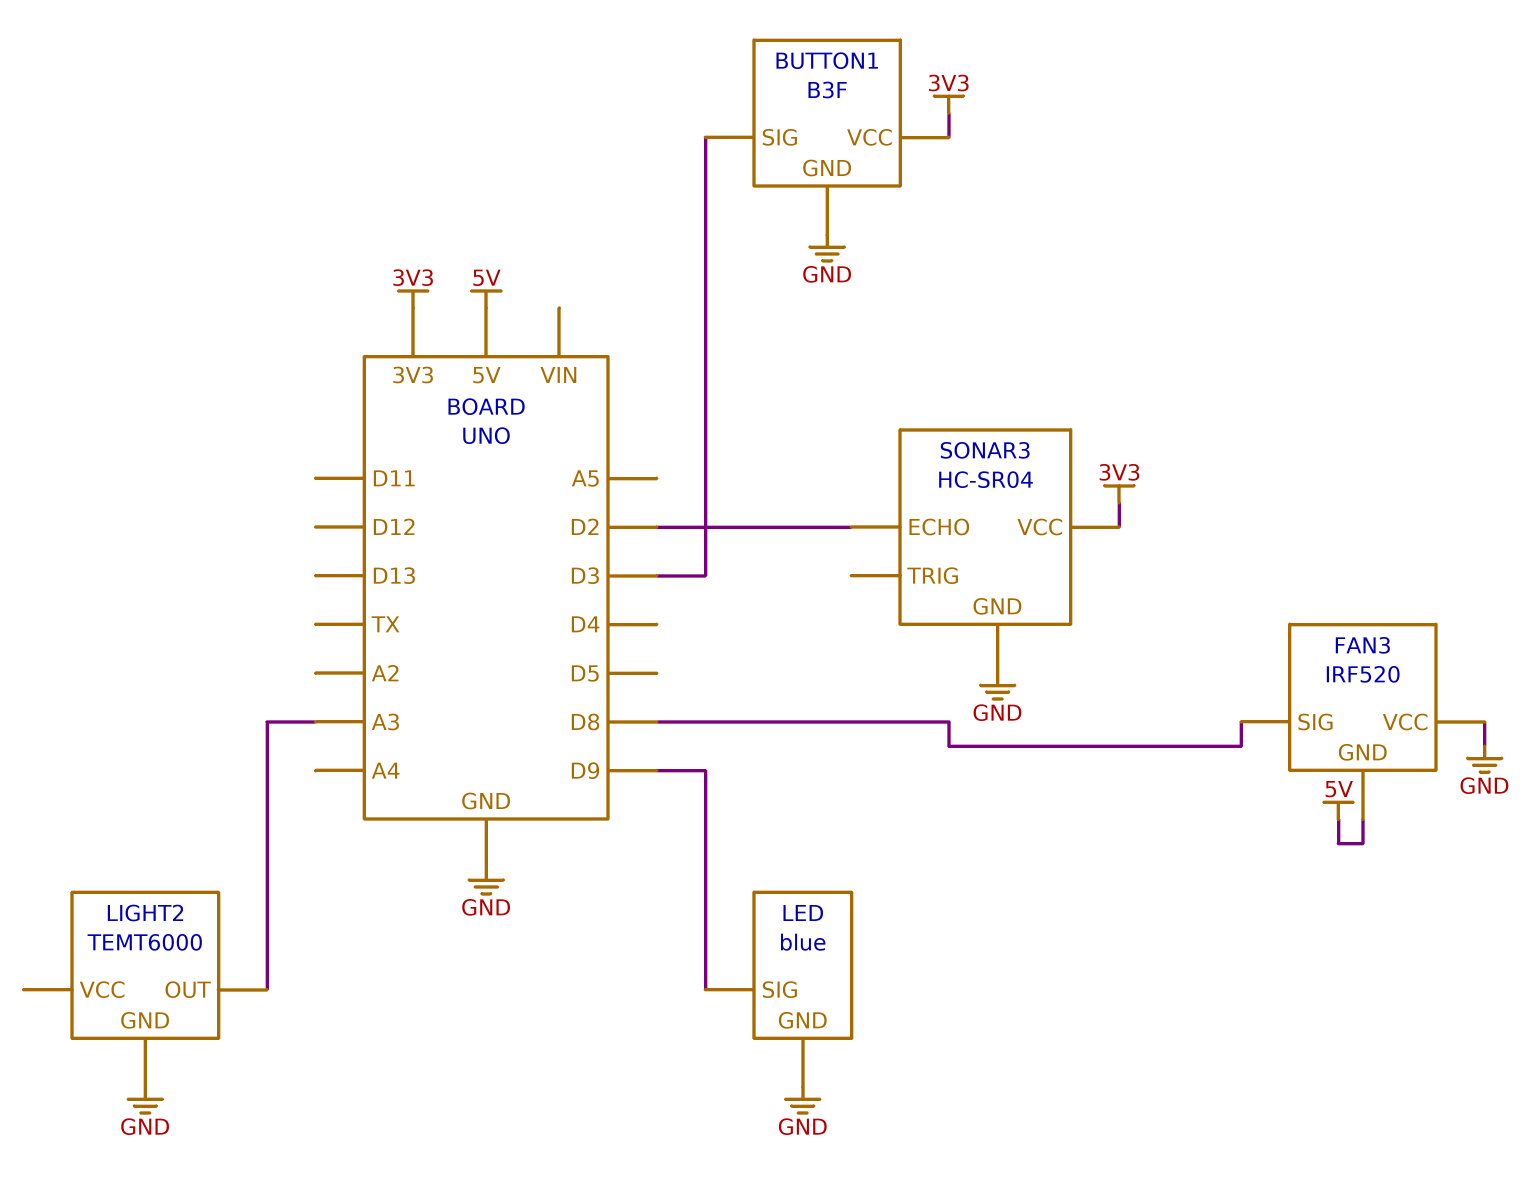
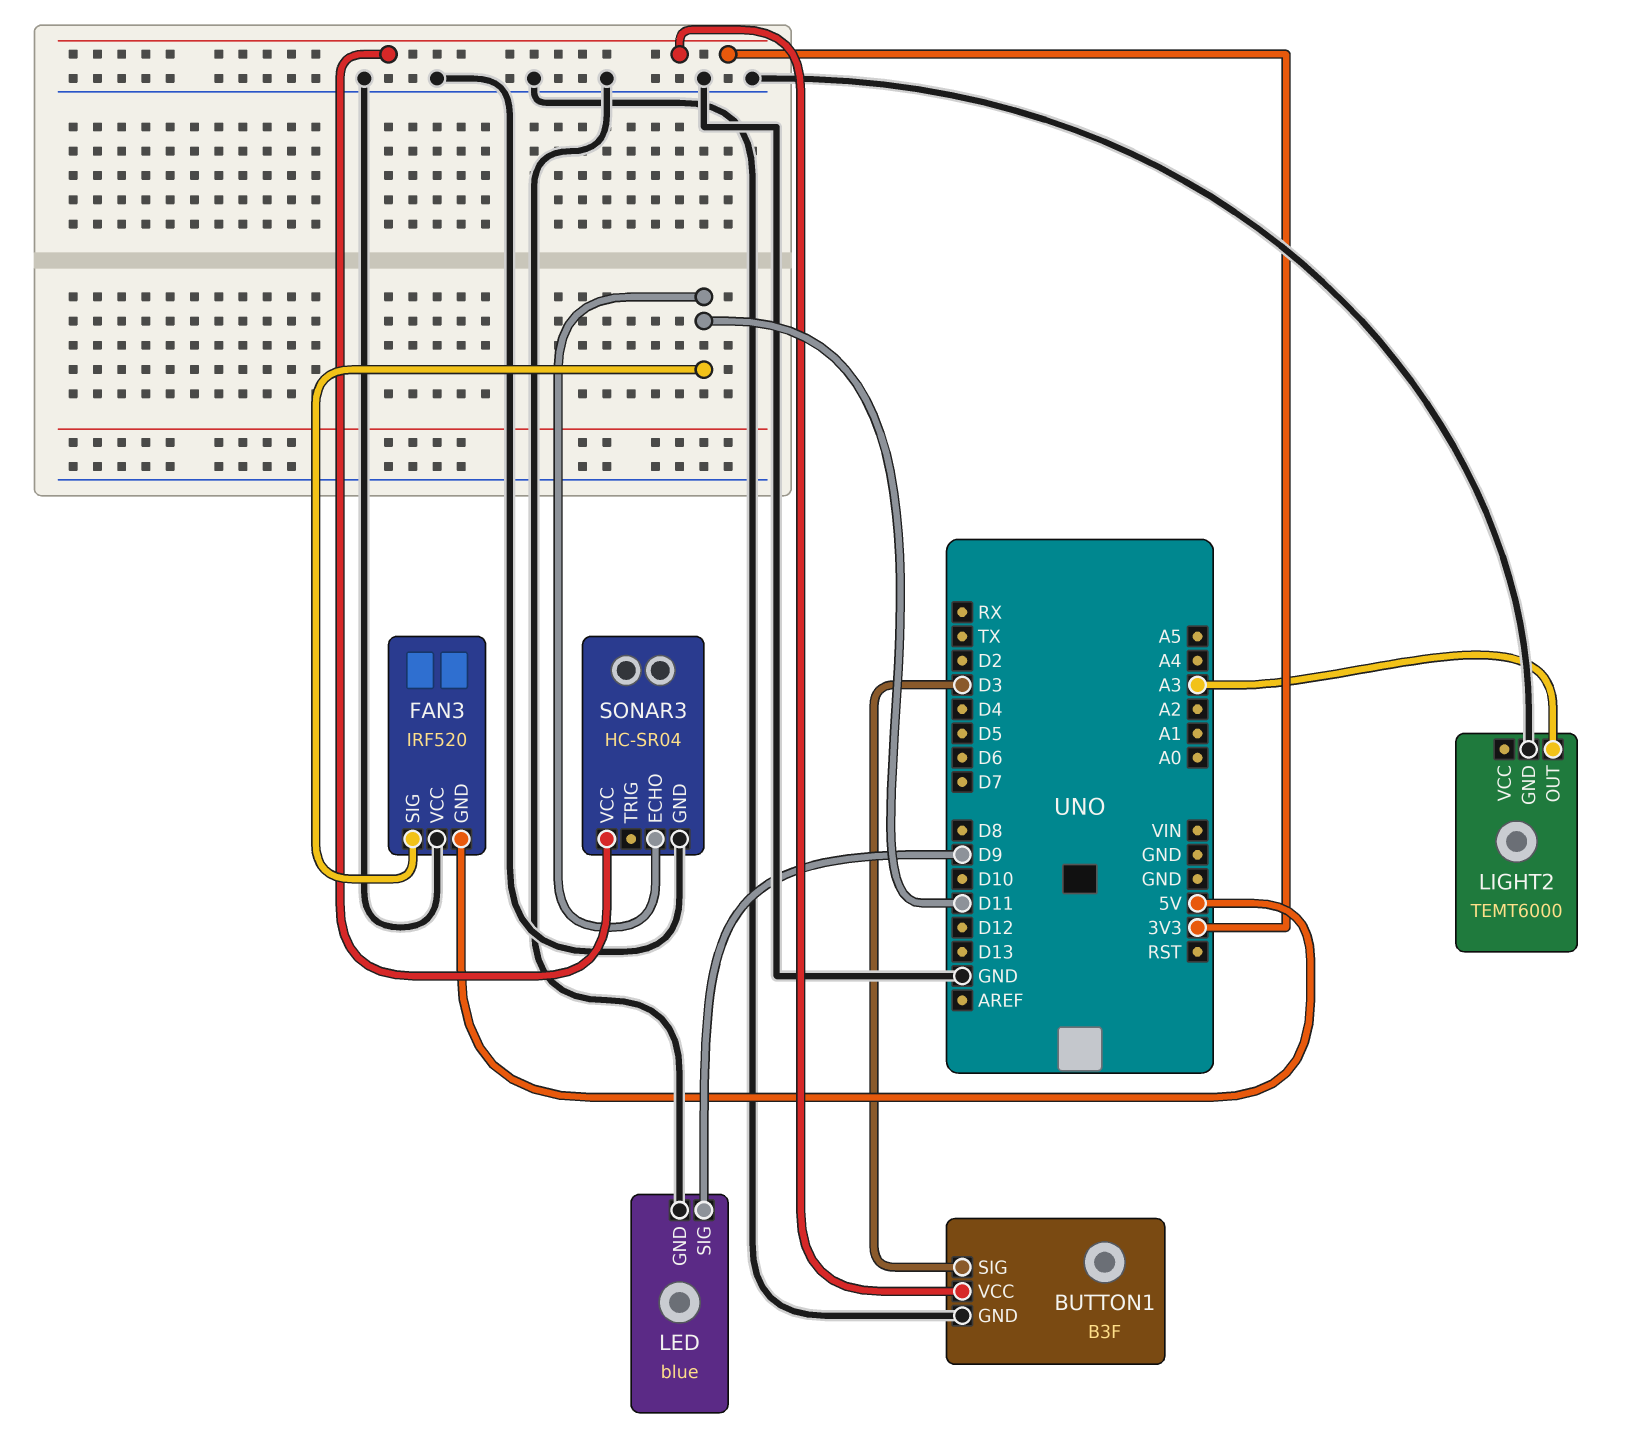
FAN3 pin SIG: D8 -> D11
SONAR3 pin ECHO: D2 -> D11

